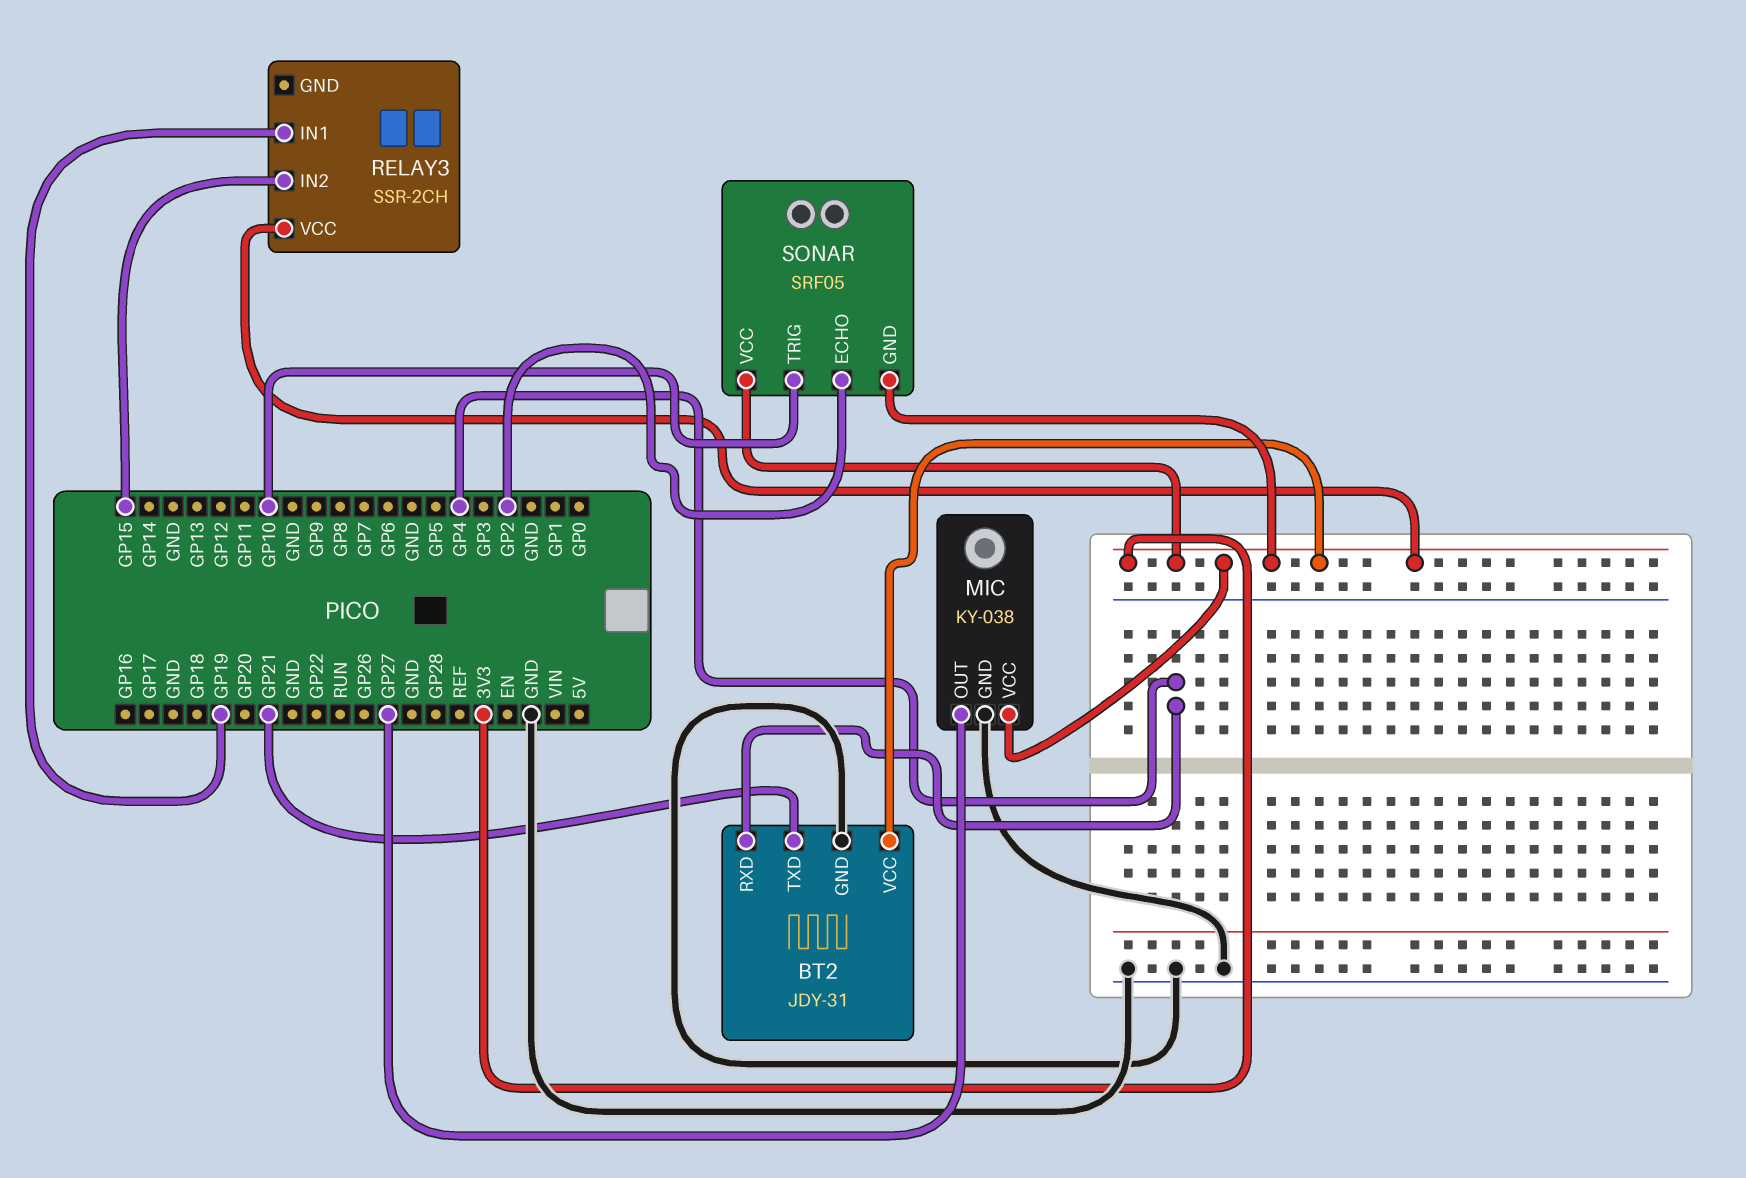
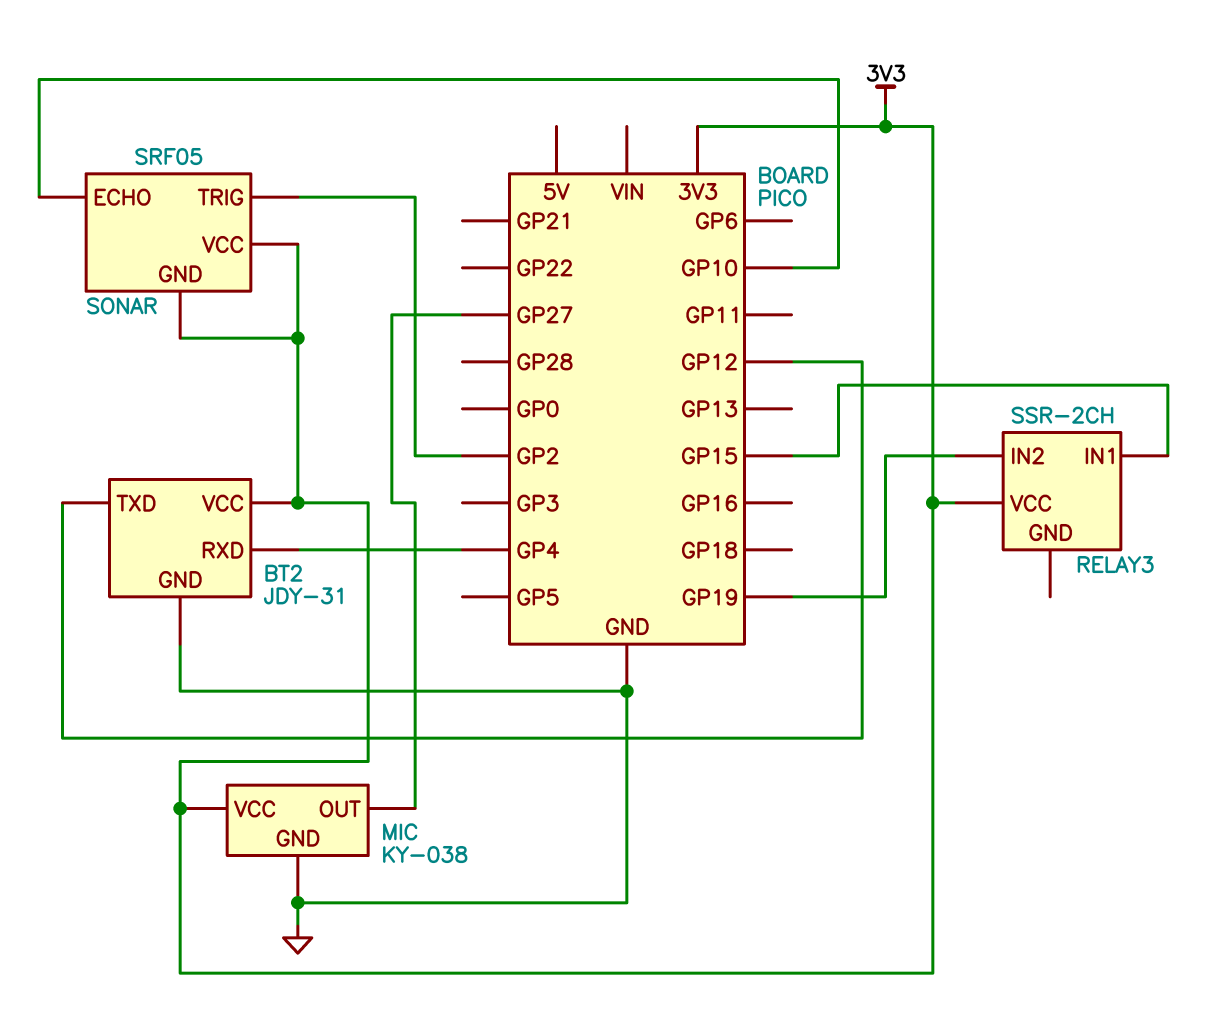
BT2 pin TXD: GP21 -> GP12
RELAY3 pin IN1: GP19 -> GP15
RELAY3 pin IN2: GP15 -> GP19
SONAR pin ECHO: GP2 -> GP10
SONAR pin TRIG: GP10 -> GP2

